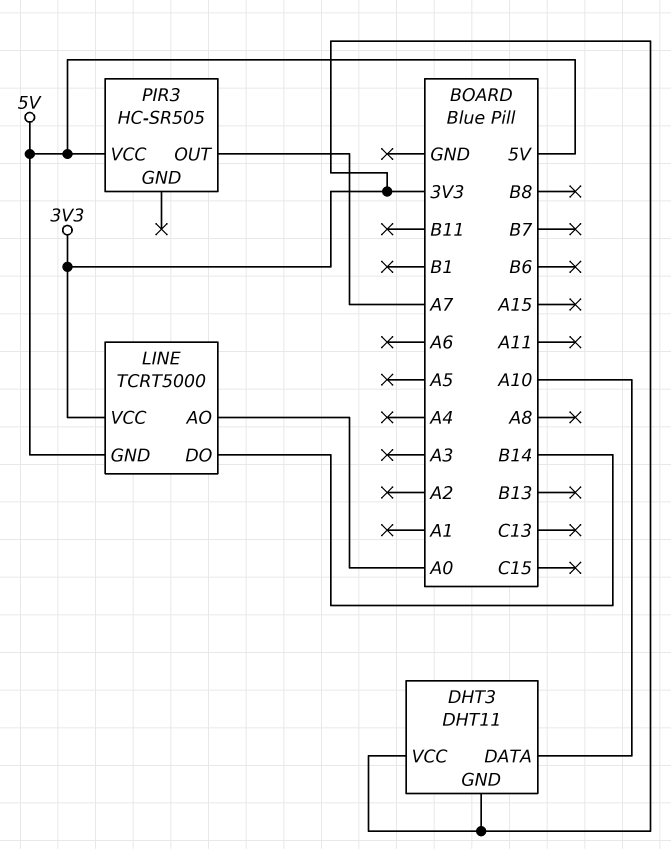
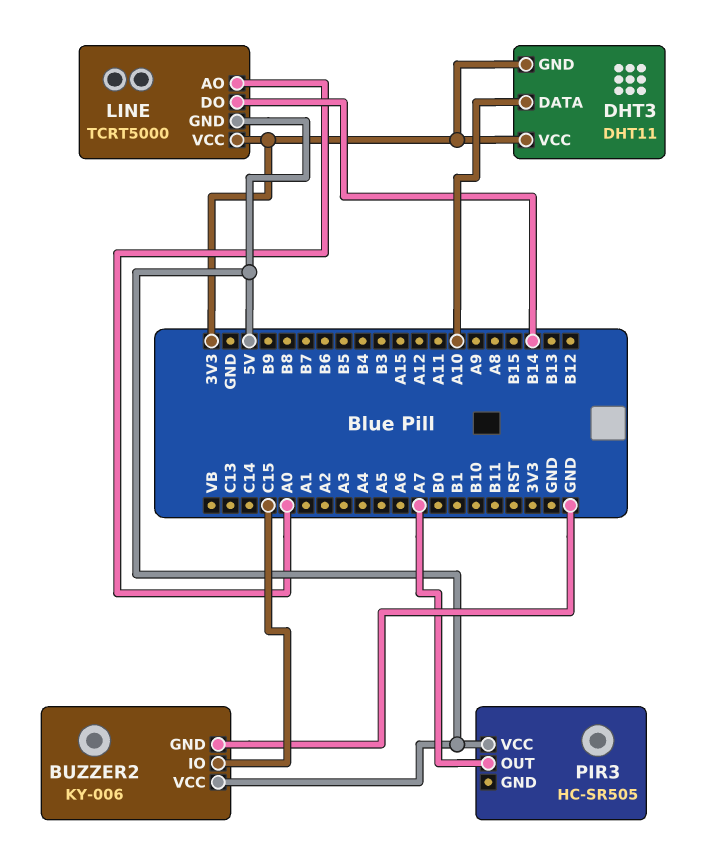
BUZZER2: none -> KY-006
BUZZER2 pin GND: none -> GND
BUZZER2 pin IO: none -> C15
BUZZER2 pin VCC: none -> 5V

